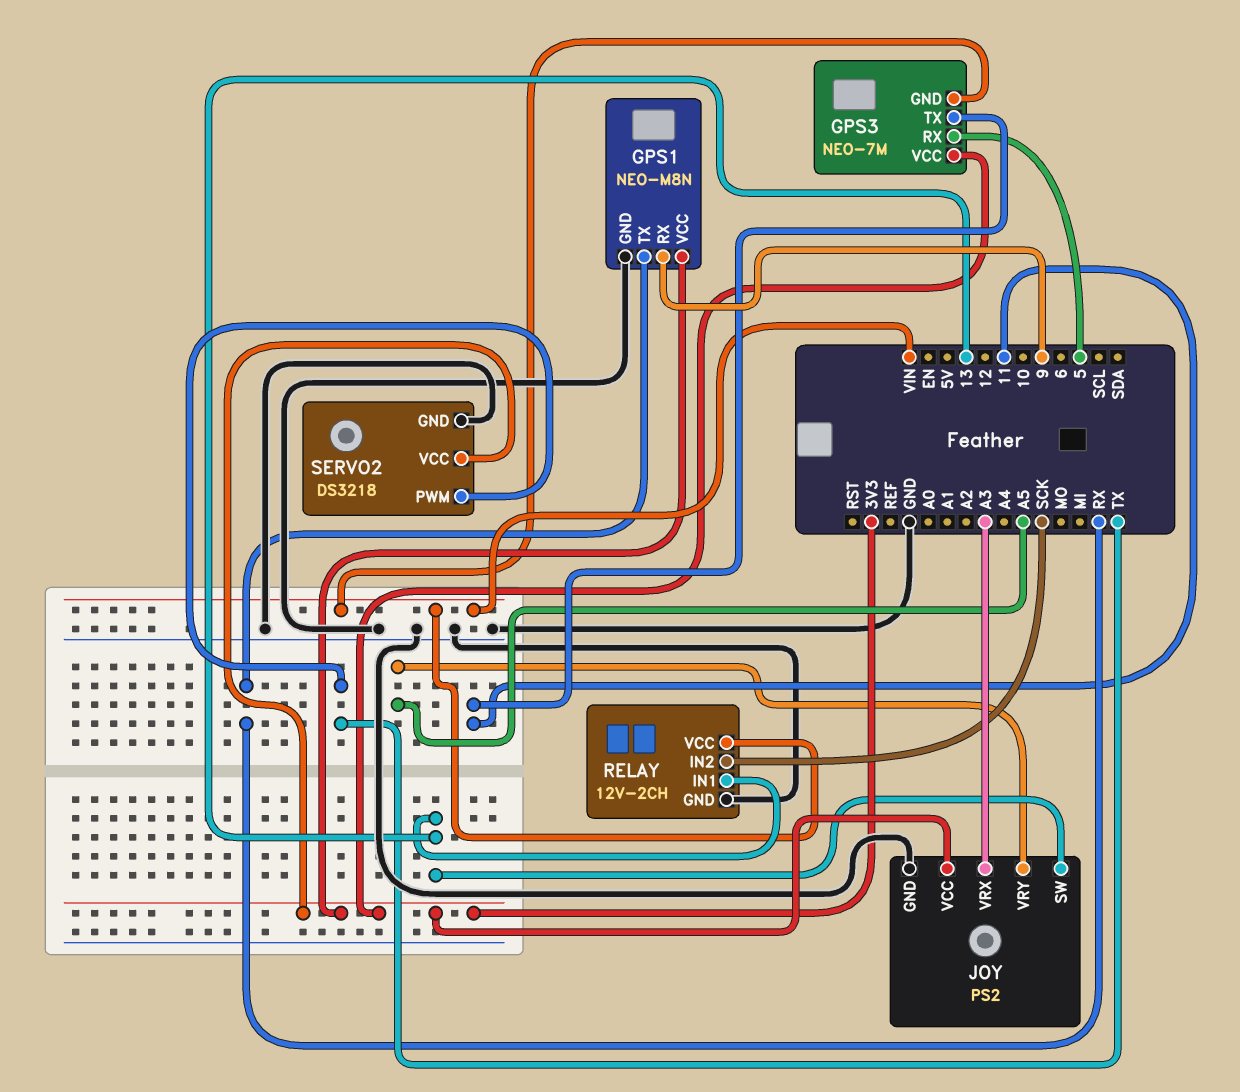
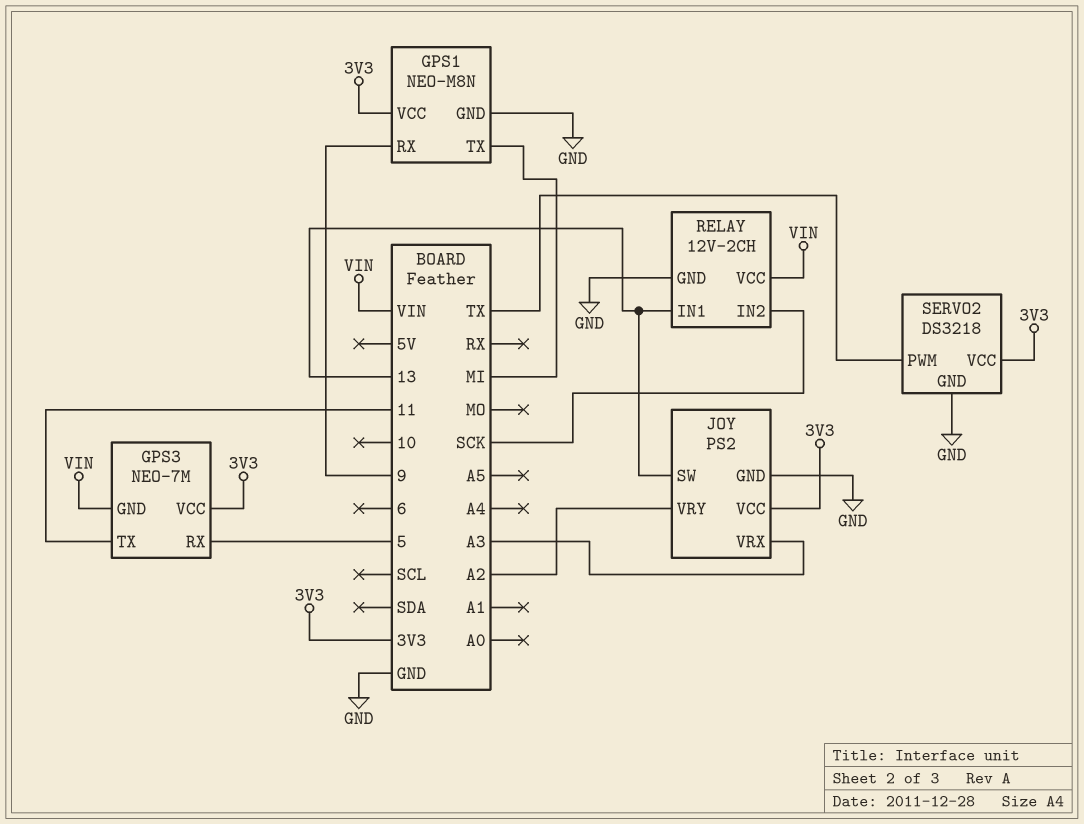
GPS1 pin TX: RX -> MI
JOY pin VRY: A5 -> A2

